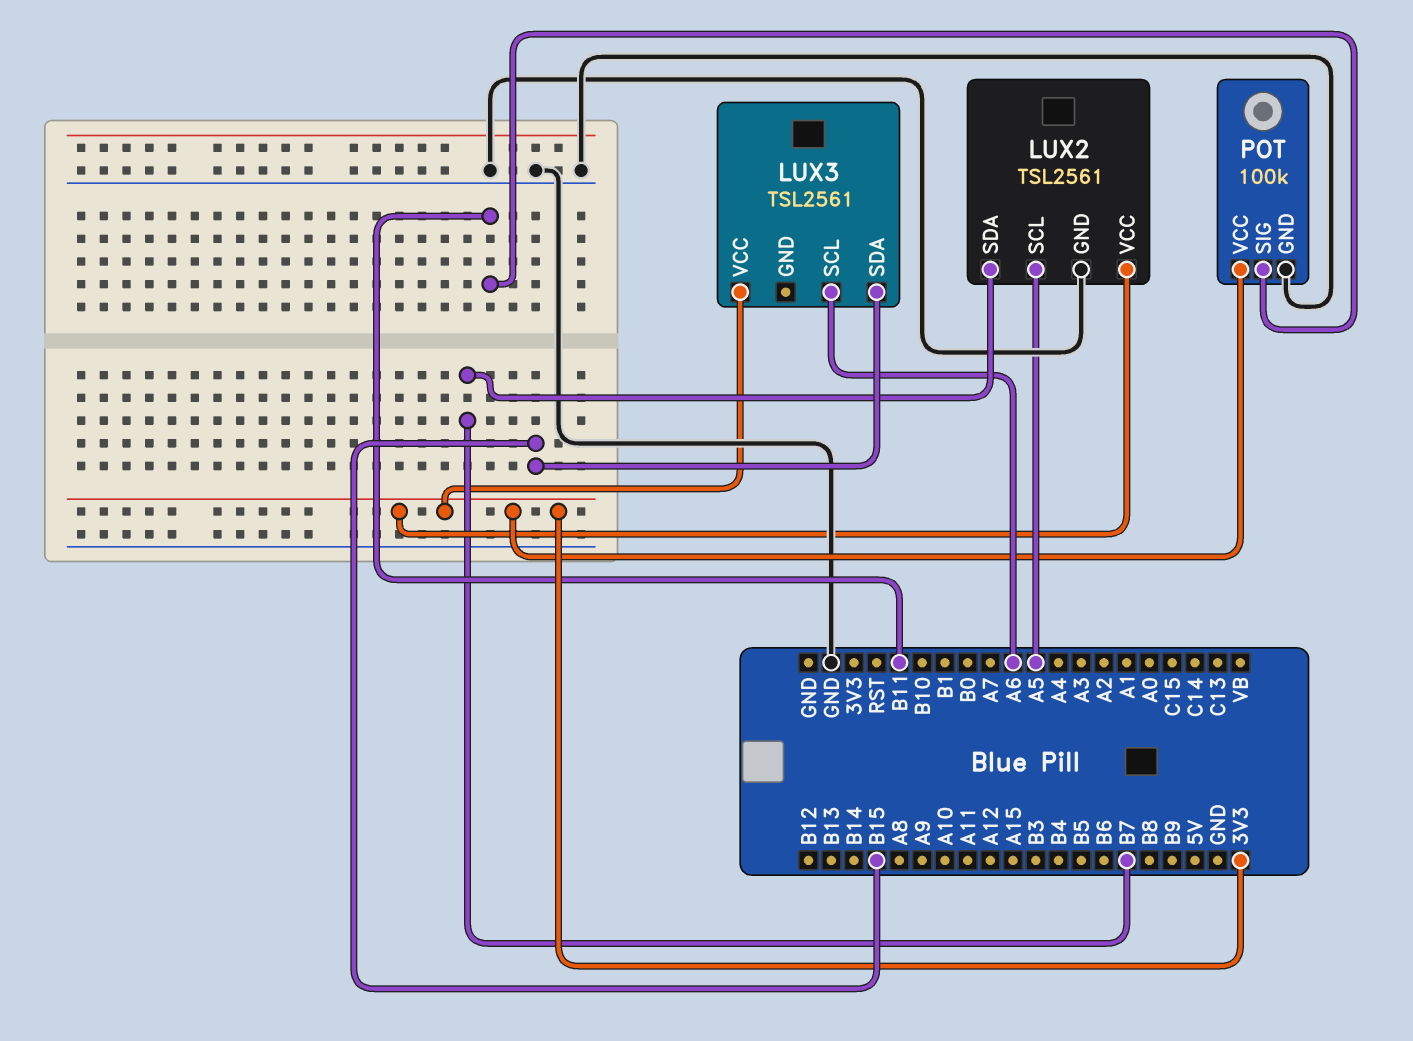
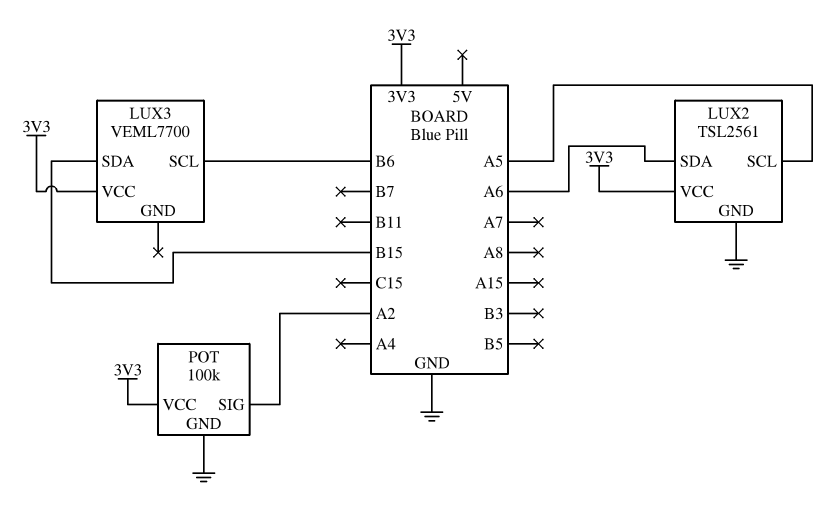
LUX2 pin SDA: B7 -> A6
LUX3: TSL2561 -> VEML7700
LUX3 pin SCL: A6 -> B6
POT pin SIG: B11 -> A2

